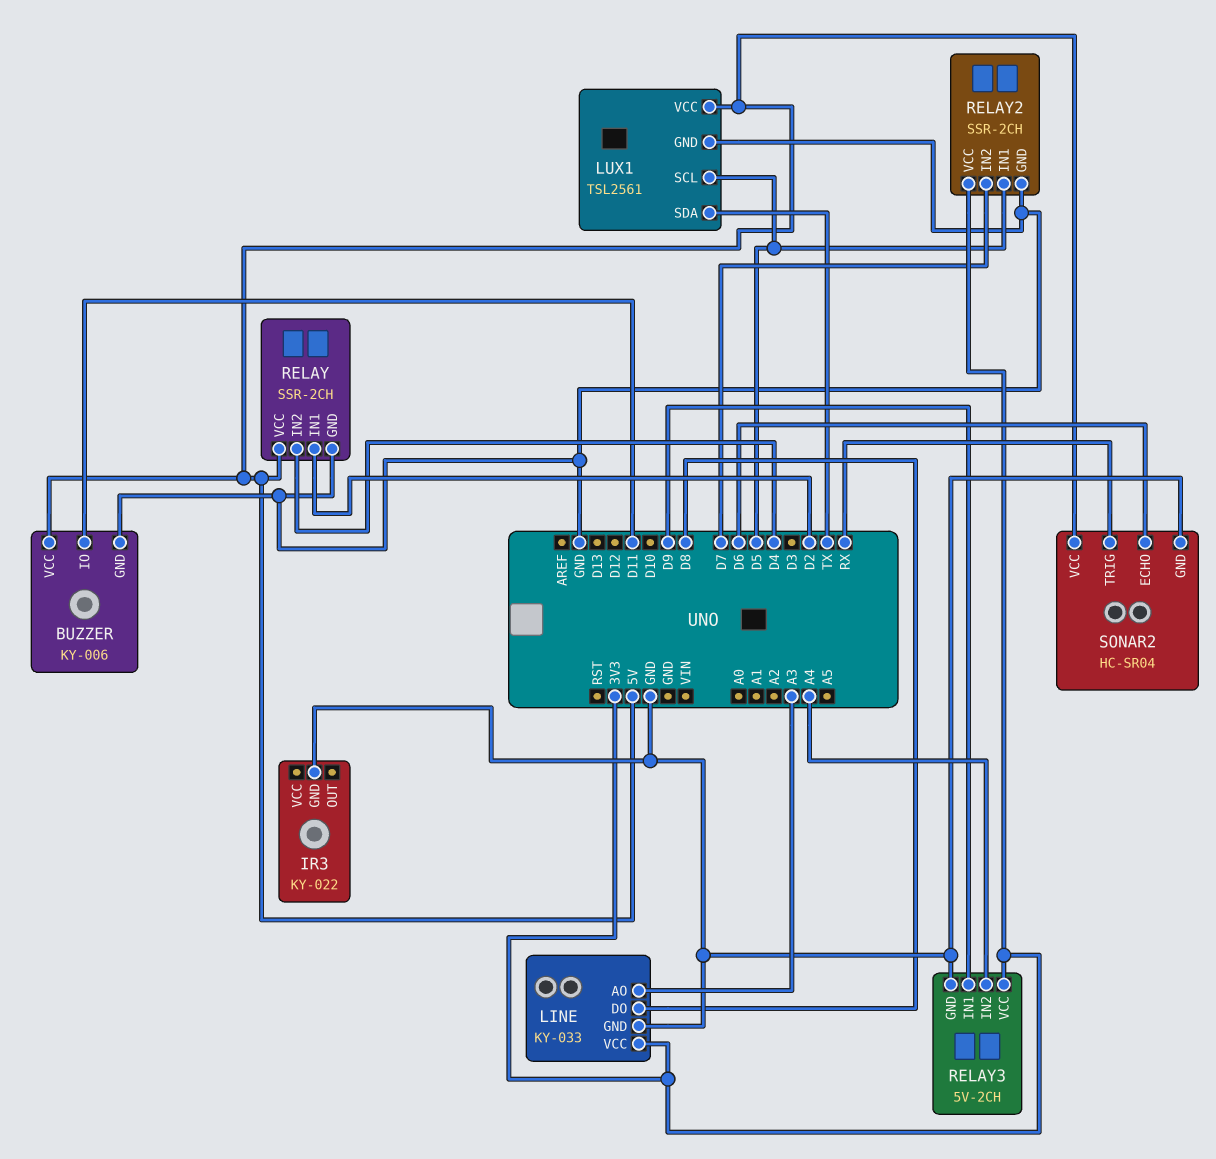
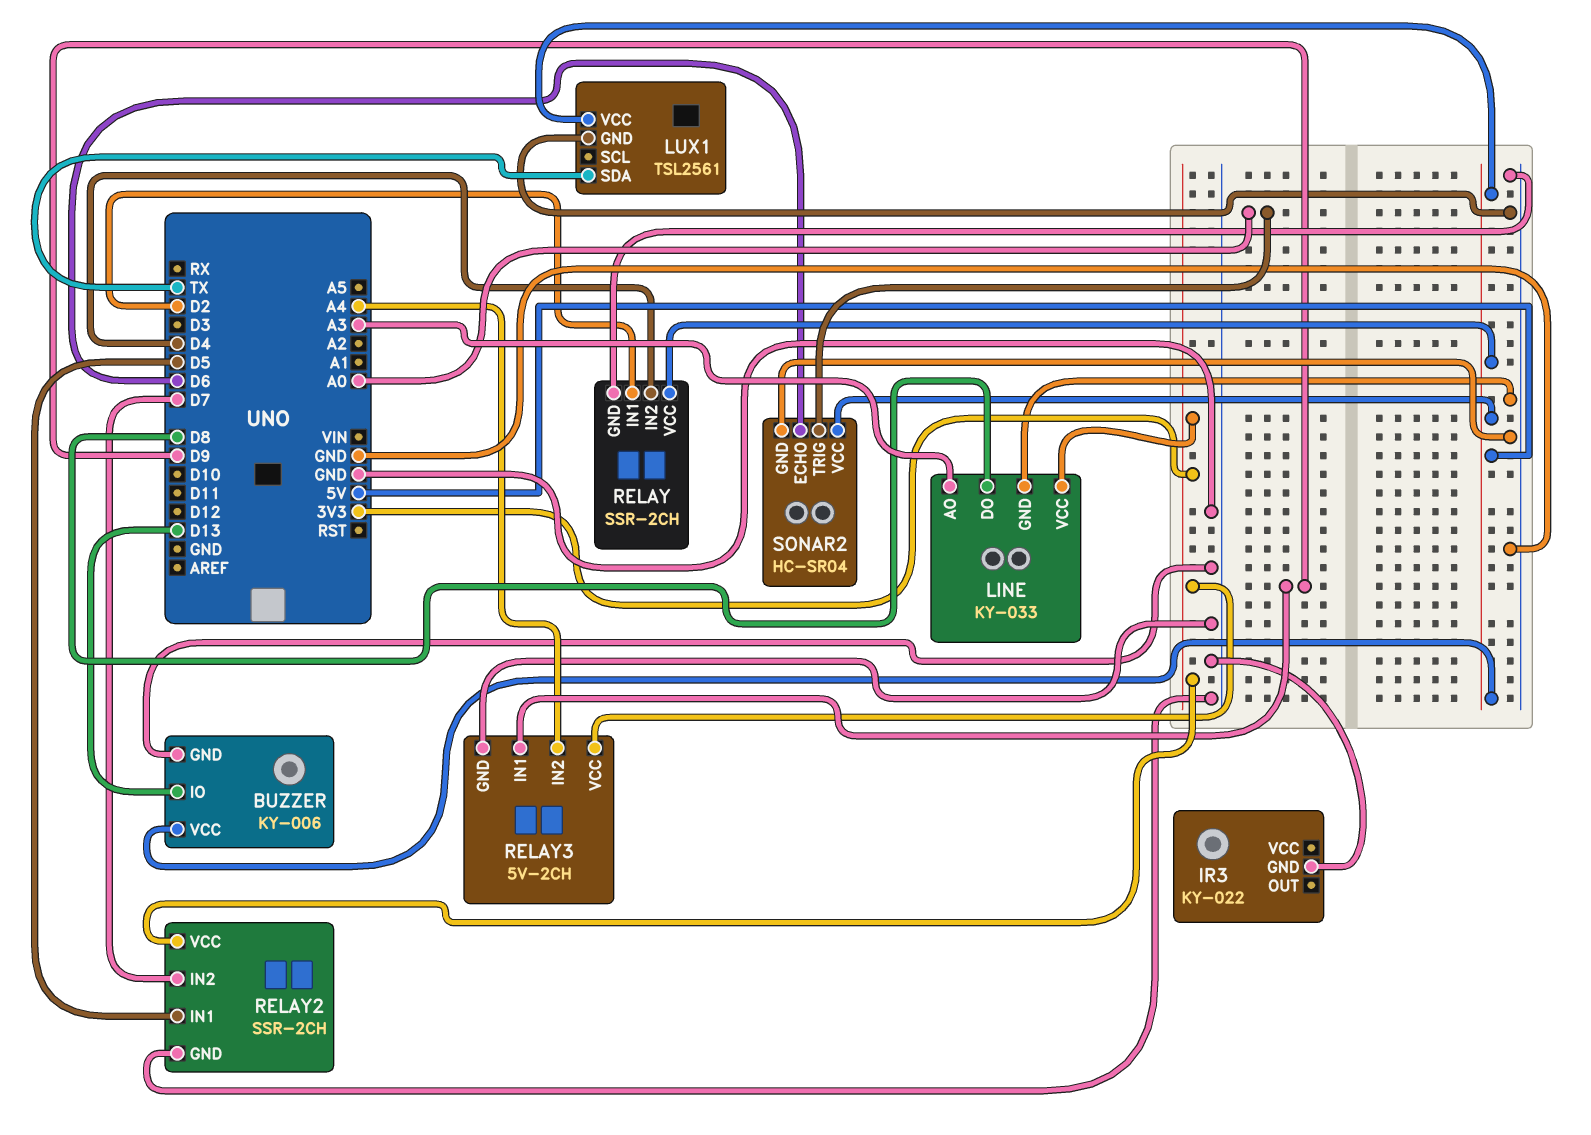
BUZZER pin IO: D11 -> D13
LUX1 pin SCL: D5 -> none
SONAR2 pin TRIG: RX -> A0

